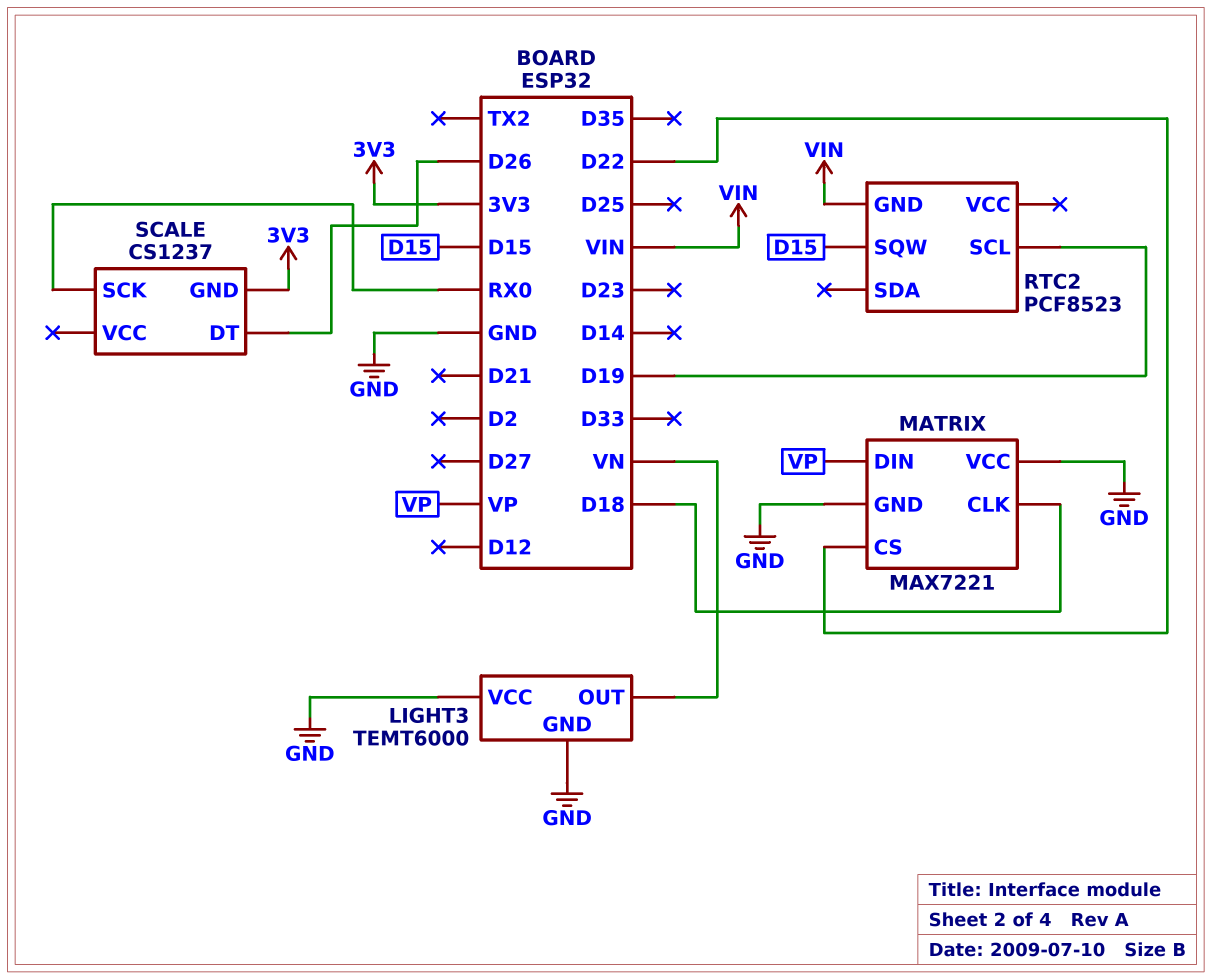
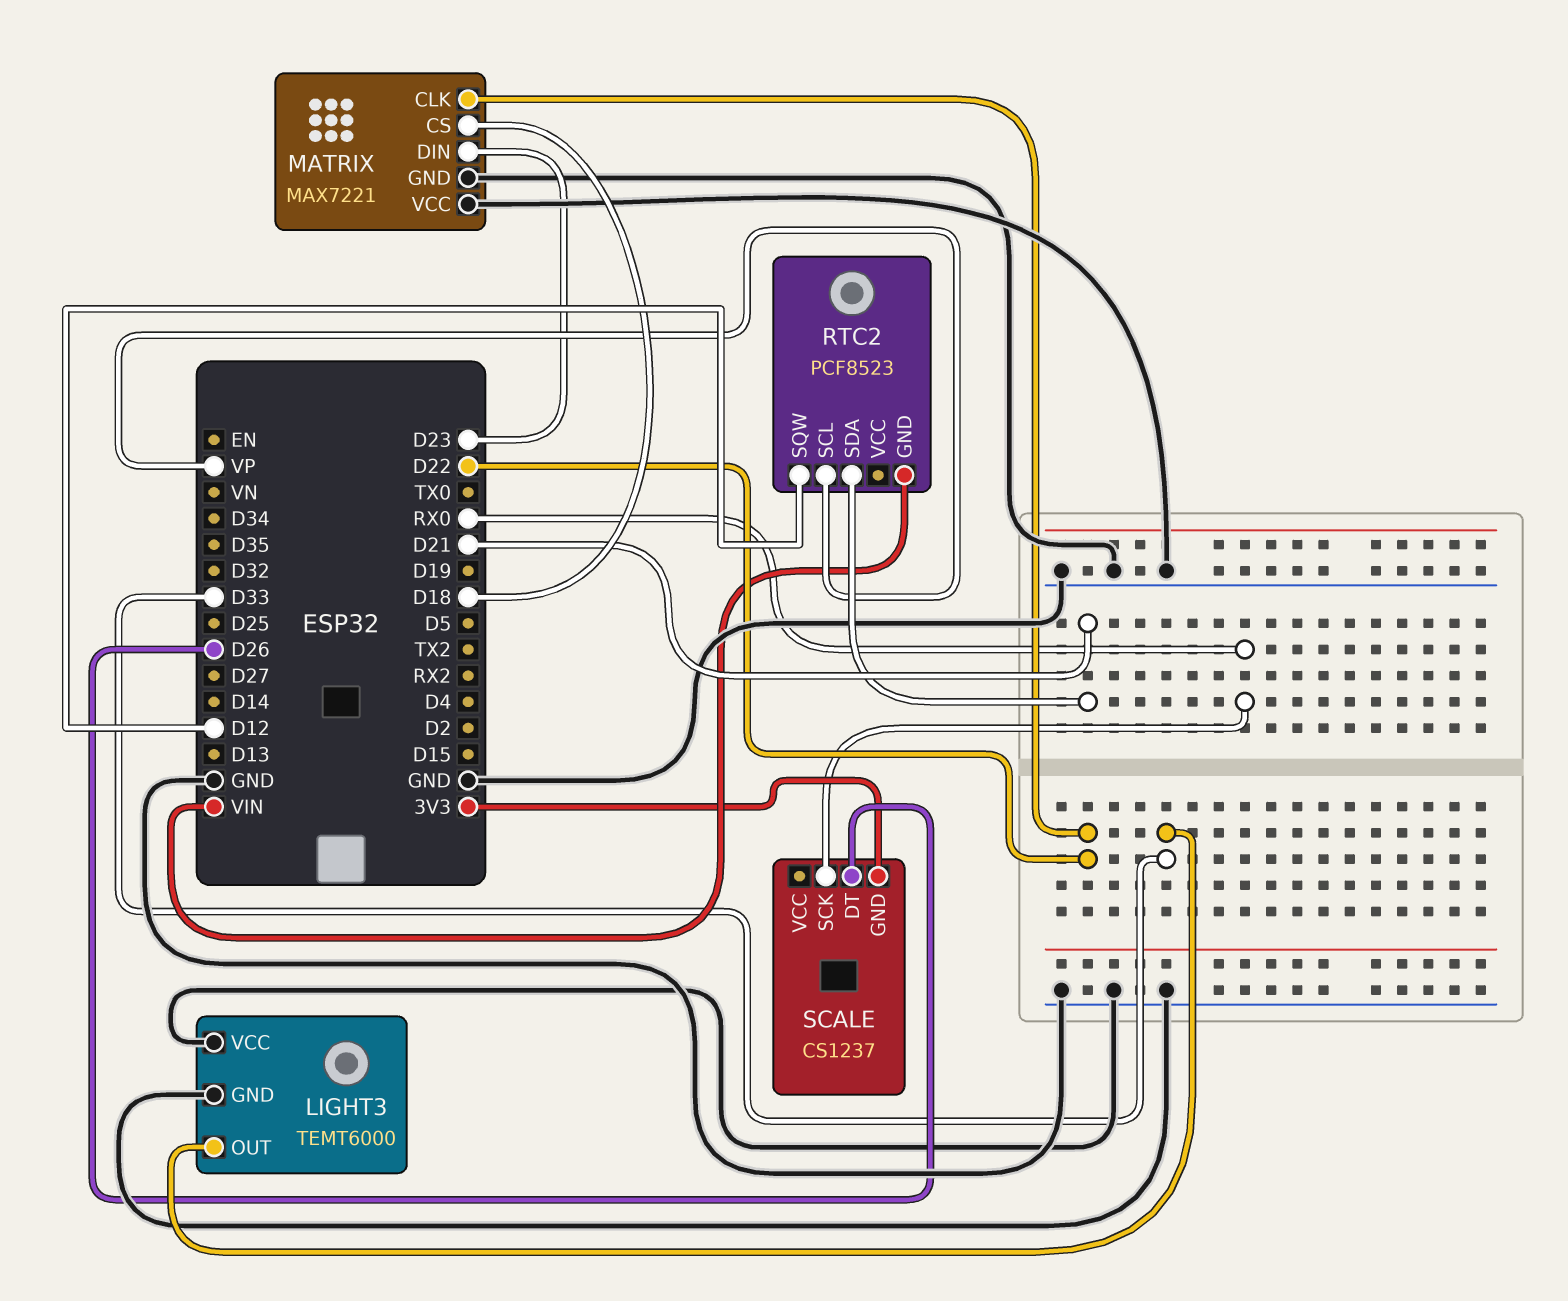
LIGHT3 pin OUT: VN -> D33
MATRIX pin CLK: D18 -> D22
MATRIX pin CS: D22 -> D18
MATRIX pin DIN: VP -> D23
RTC2 pin SCL: D19 -> VP
RTC2 pin SDA: none -> D21
RTC2 pin SQW: D15 -> D12

